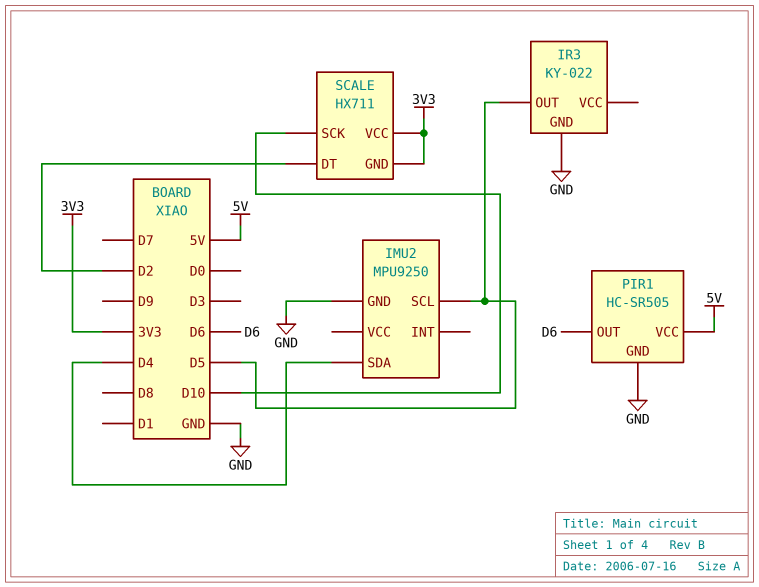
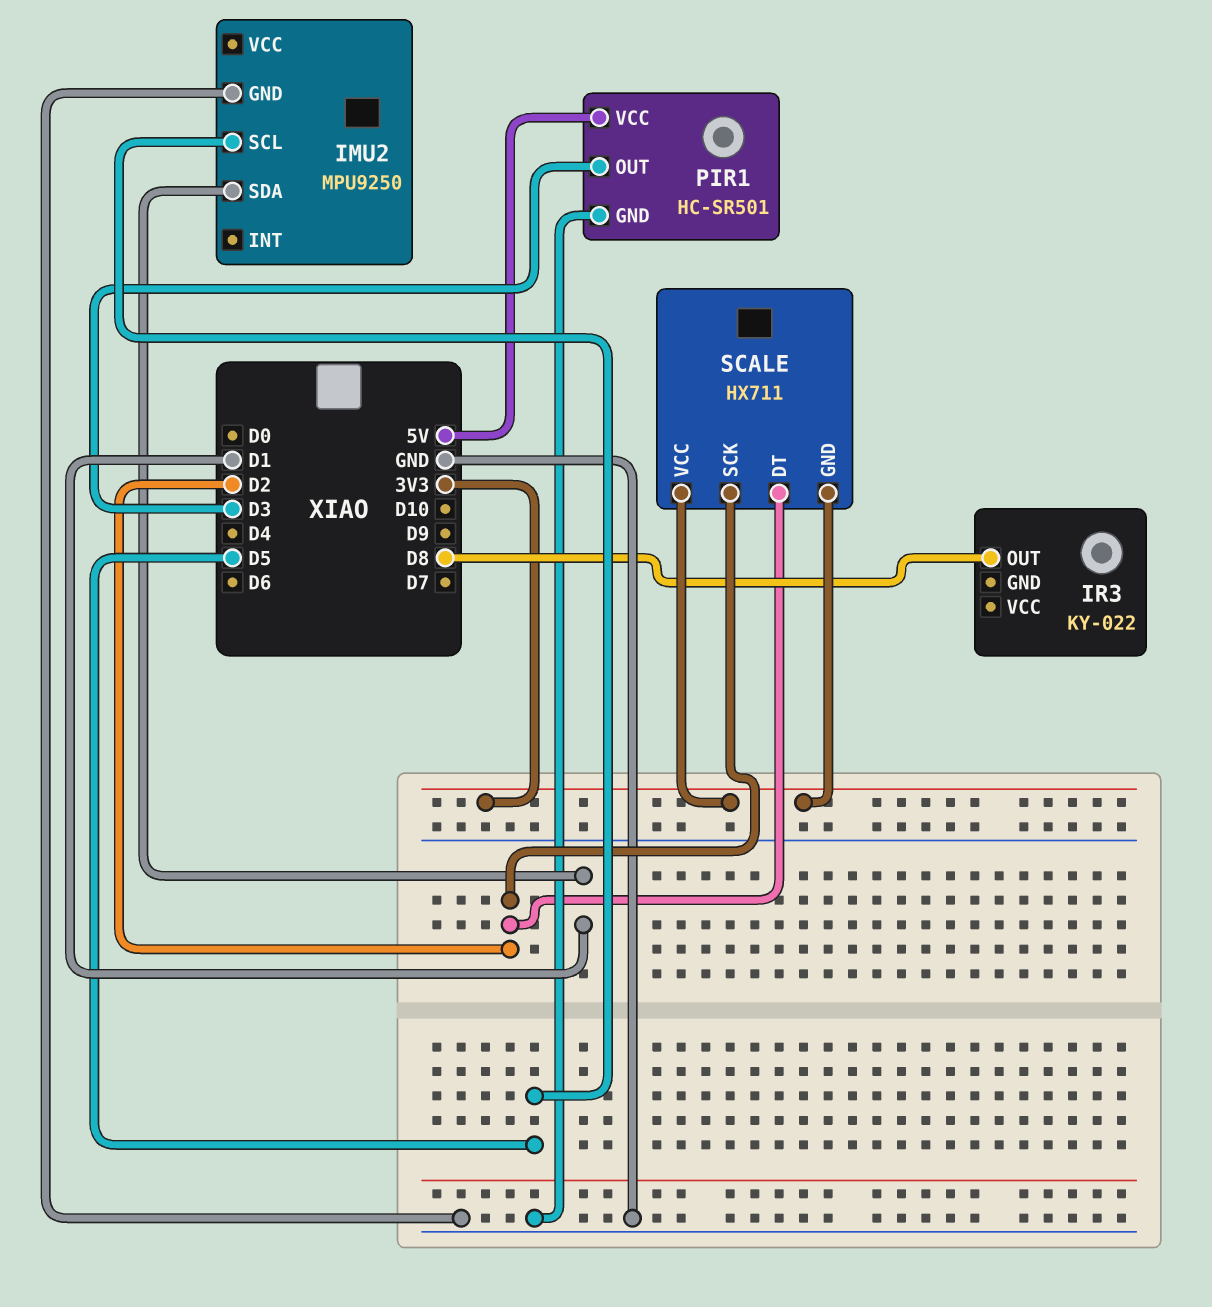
IMU2 pin SDA: D4 -> D1
IR3 pin GND: GND -> none
IR3 pin OUT: D5 -> D8
PIR1: HC-SR505 -> HC-SR501
PIR1 pin OUT: D6 -> D3
SCALE pin SCK: D10 -> D2

